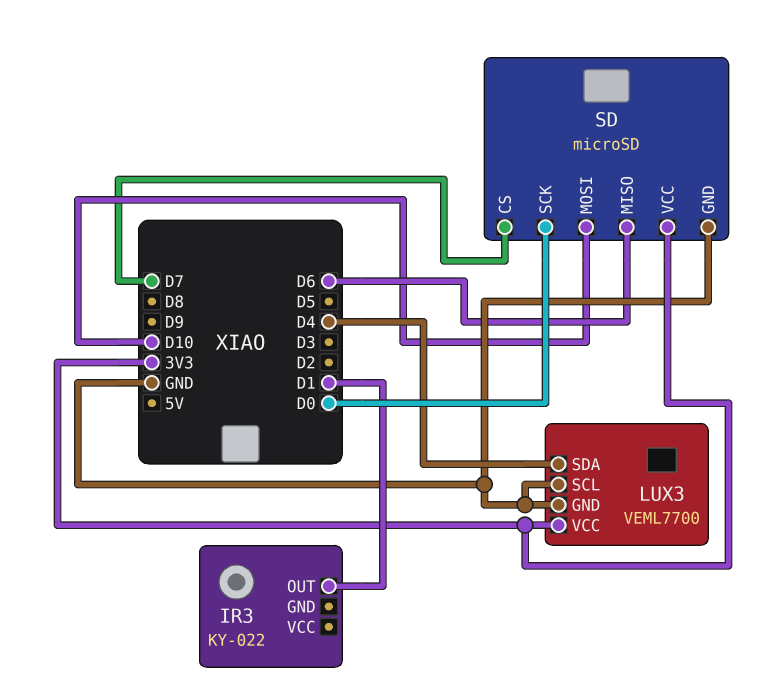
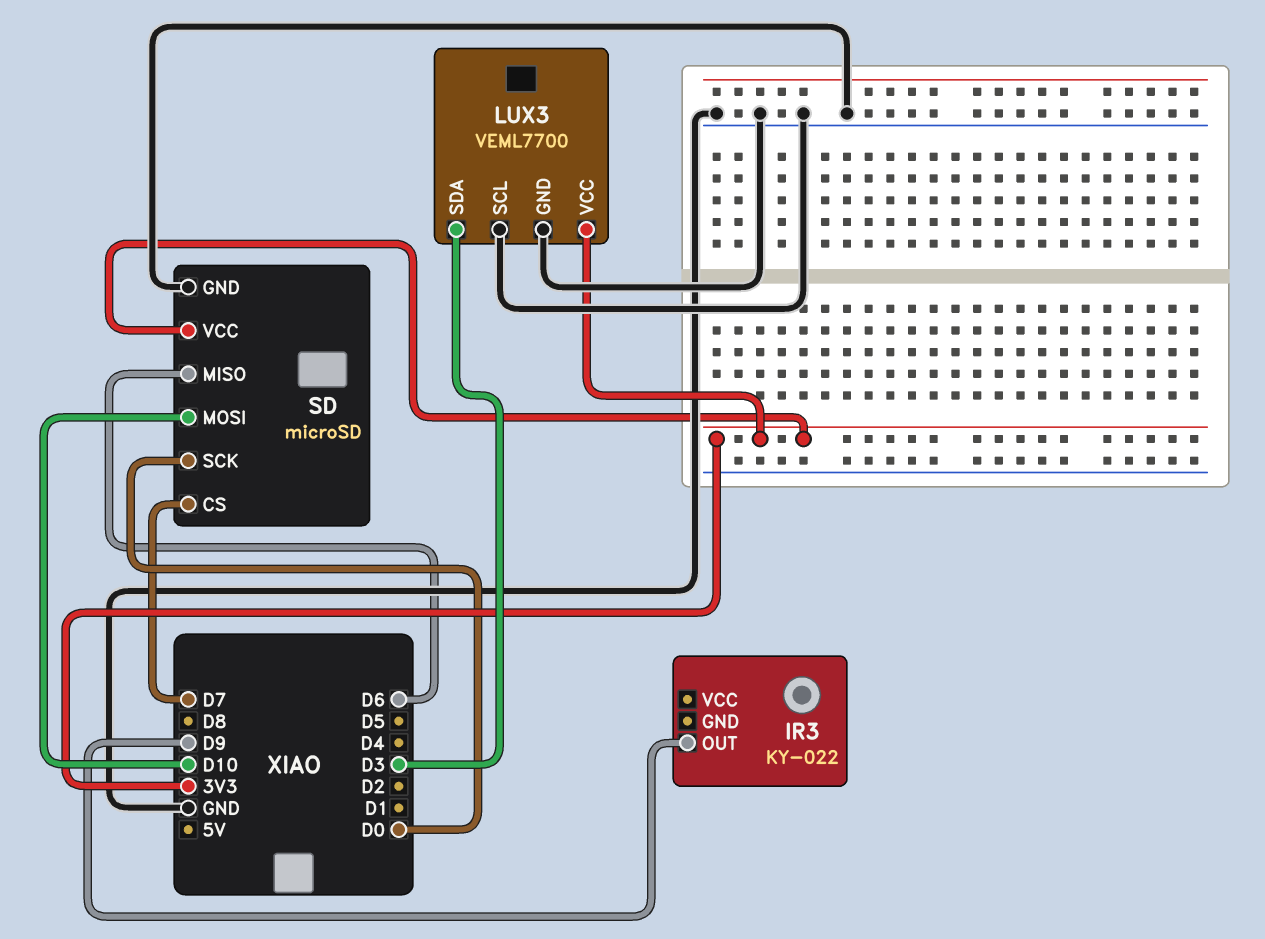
IR3 pin OUT: D1 -> D9
LUX3 pin SDA: D4 -> D3

